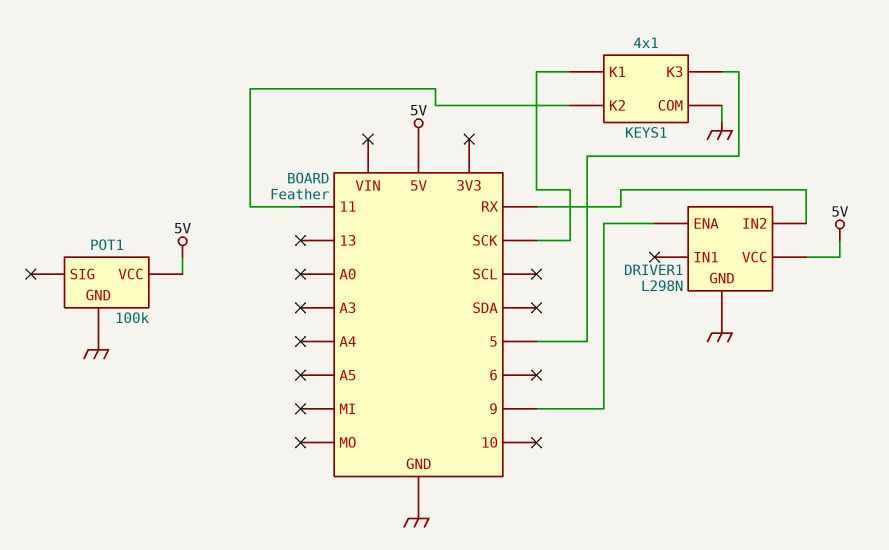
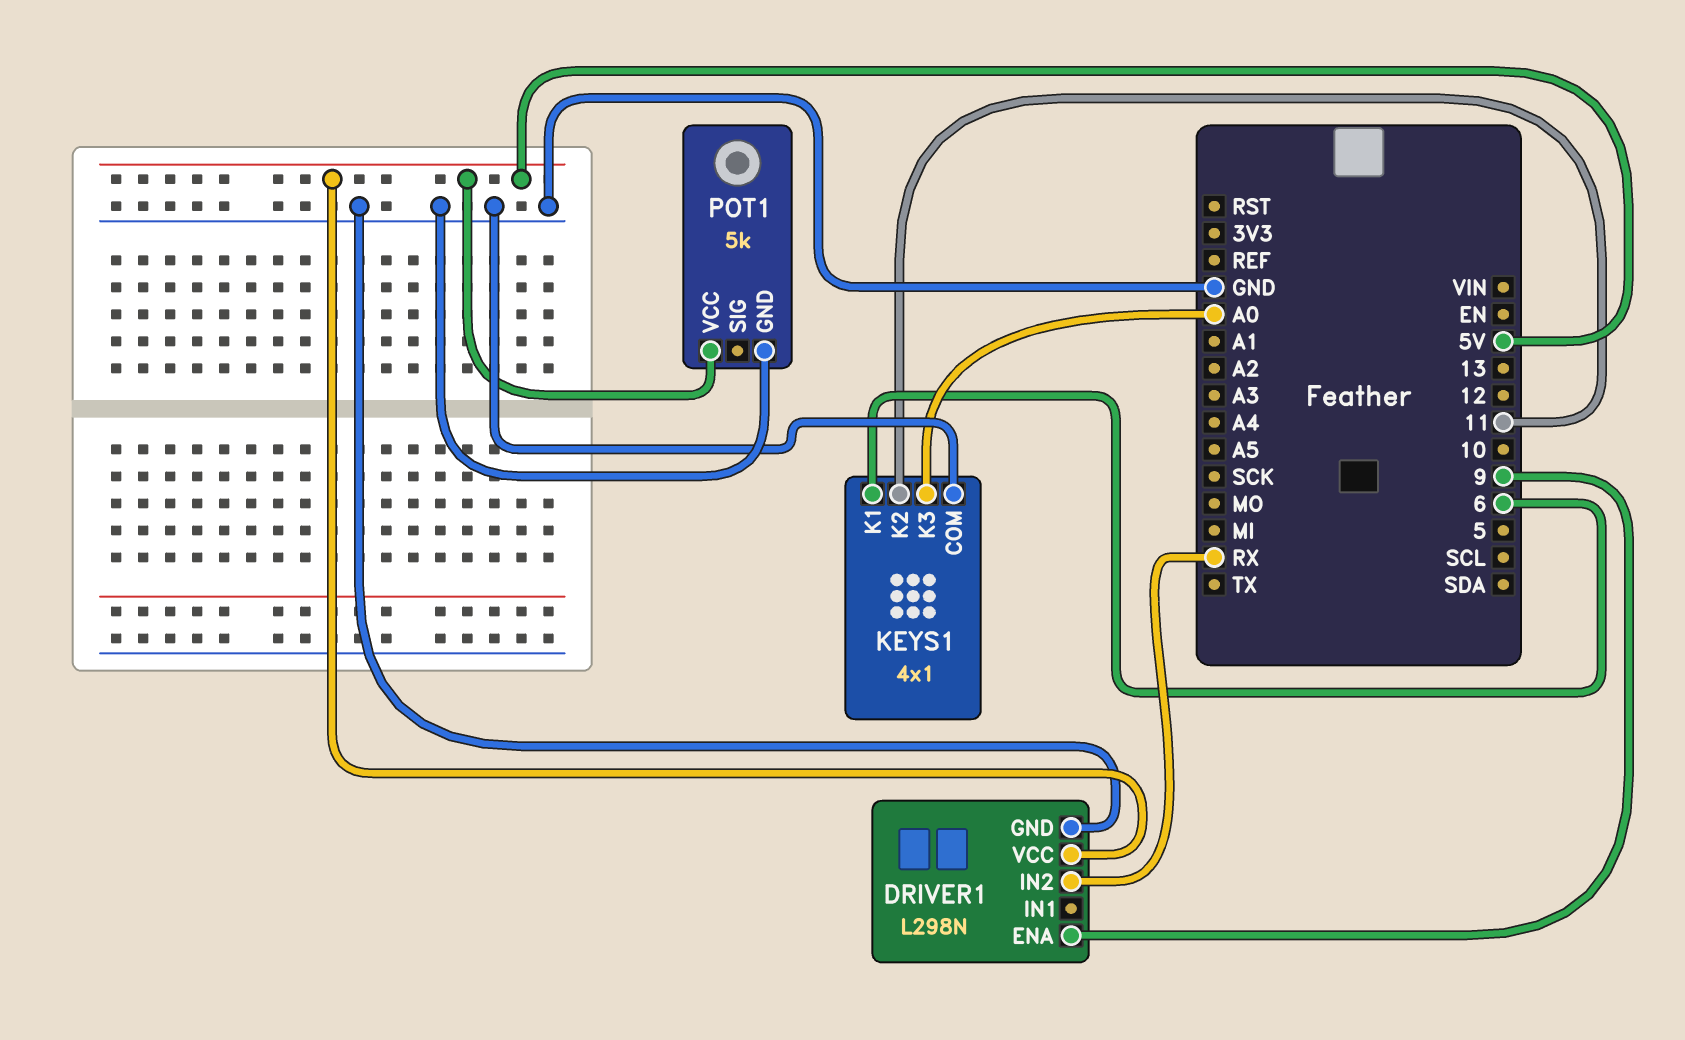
KEYS1 pin K1: SCK -> 6
KEYS1 pin K3: 5 -> A0
POT1: 100k -> 5k

